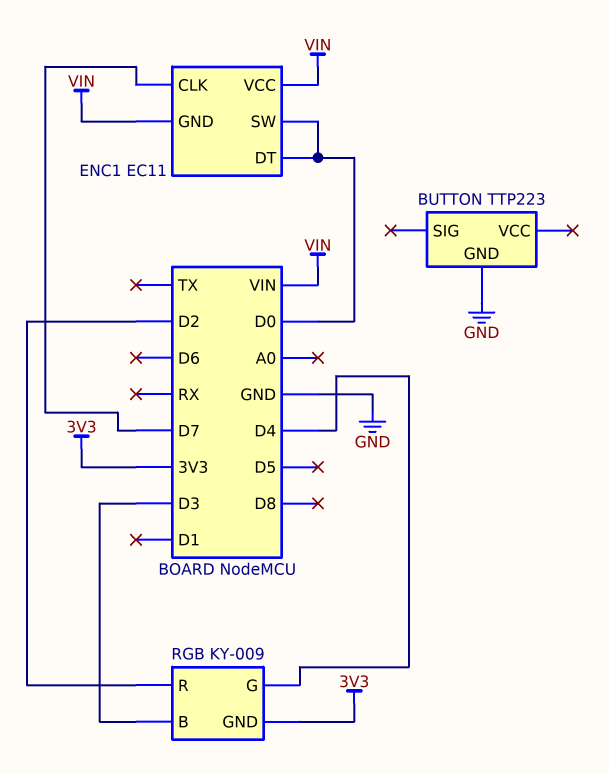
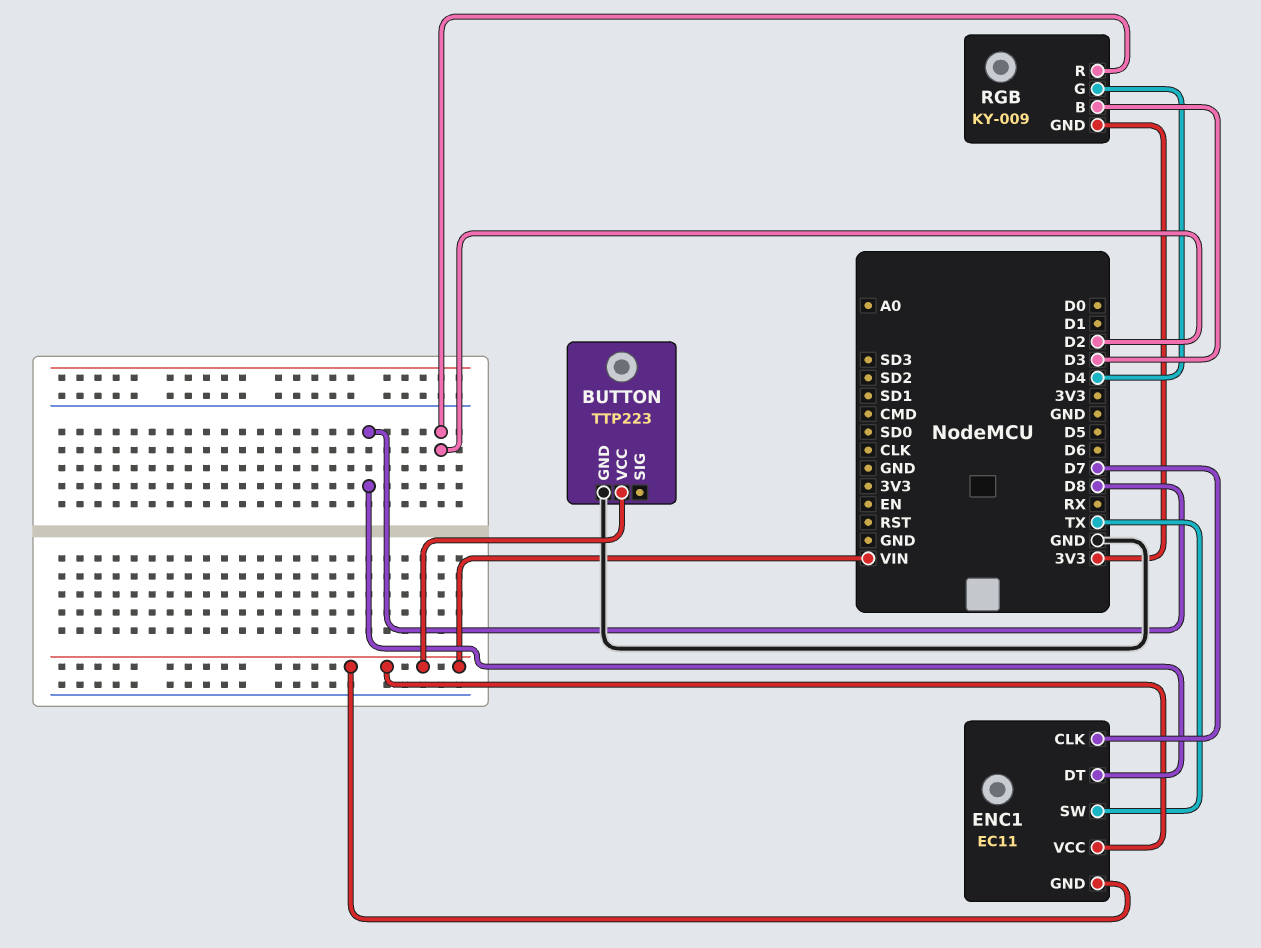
BUTTON pin VCC: none -> VIN
ENC1 pin DT: D0 -> D8
ENC1 pin SW: D0 -> TX

